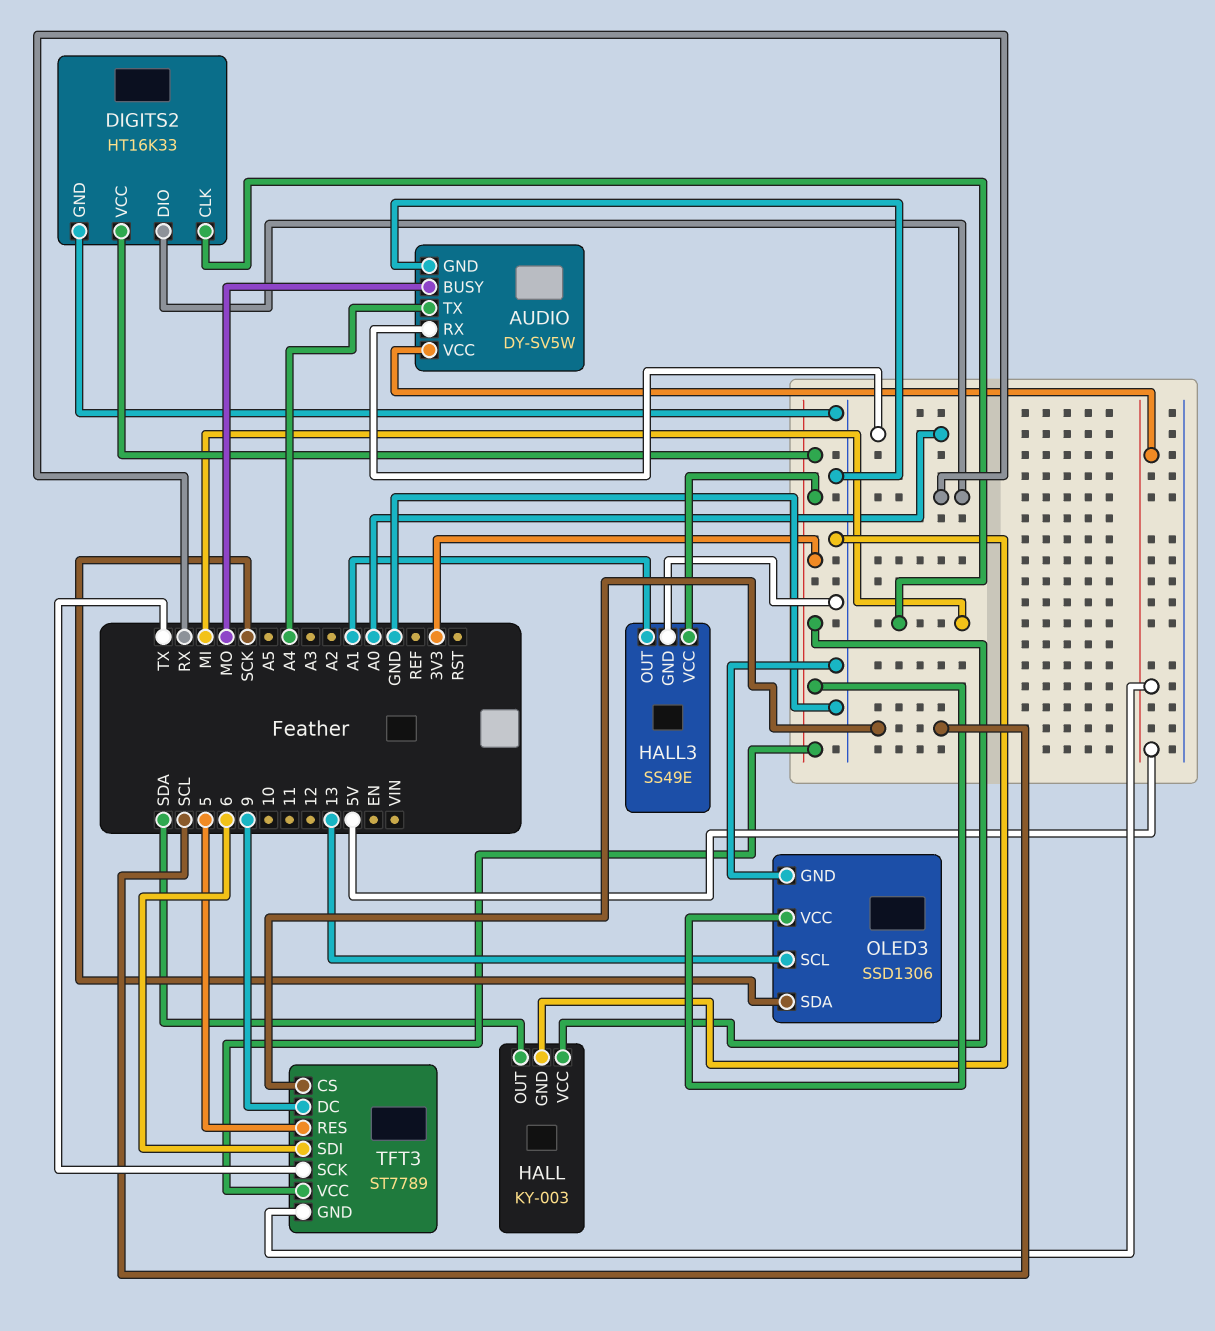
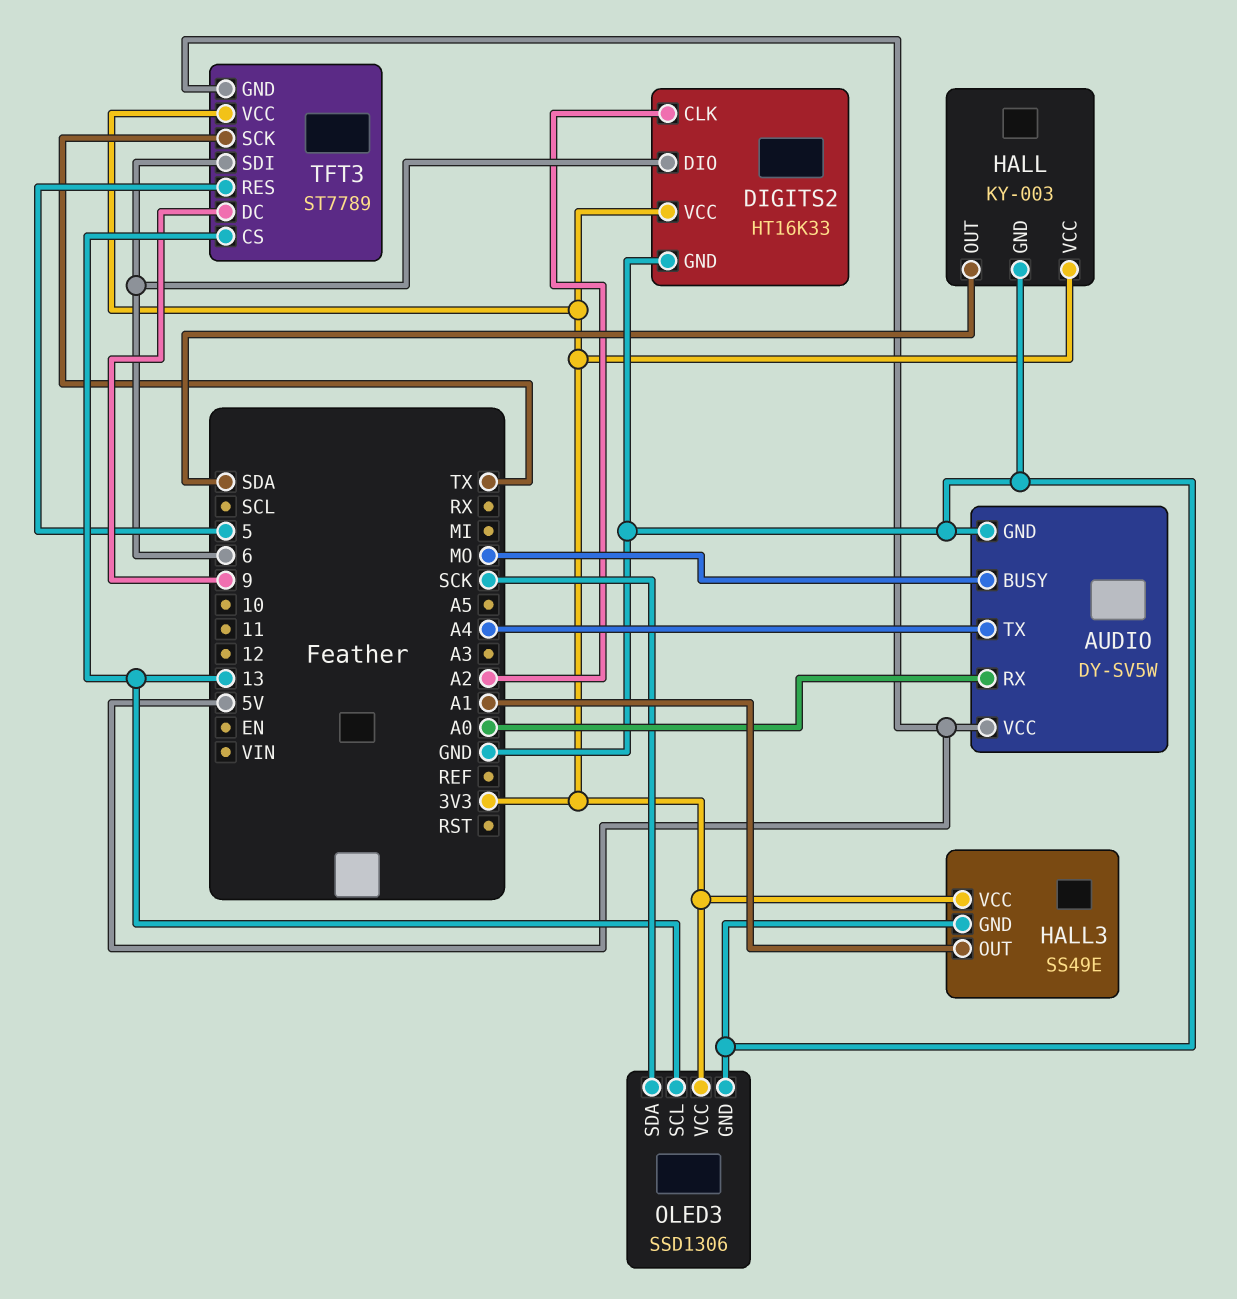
DIGITS2 pin CLK: MI -> A2
DIGITS2 pin DIO: RX -> 6
TFT3 pin CS: SCL -> 13

